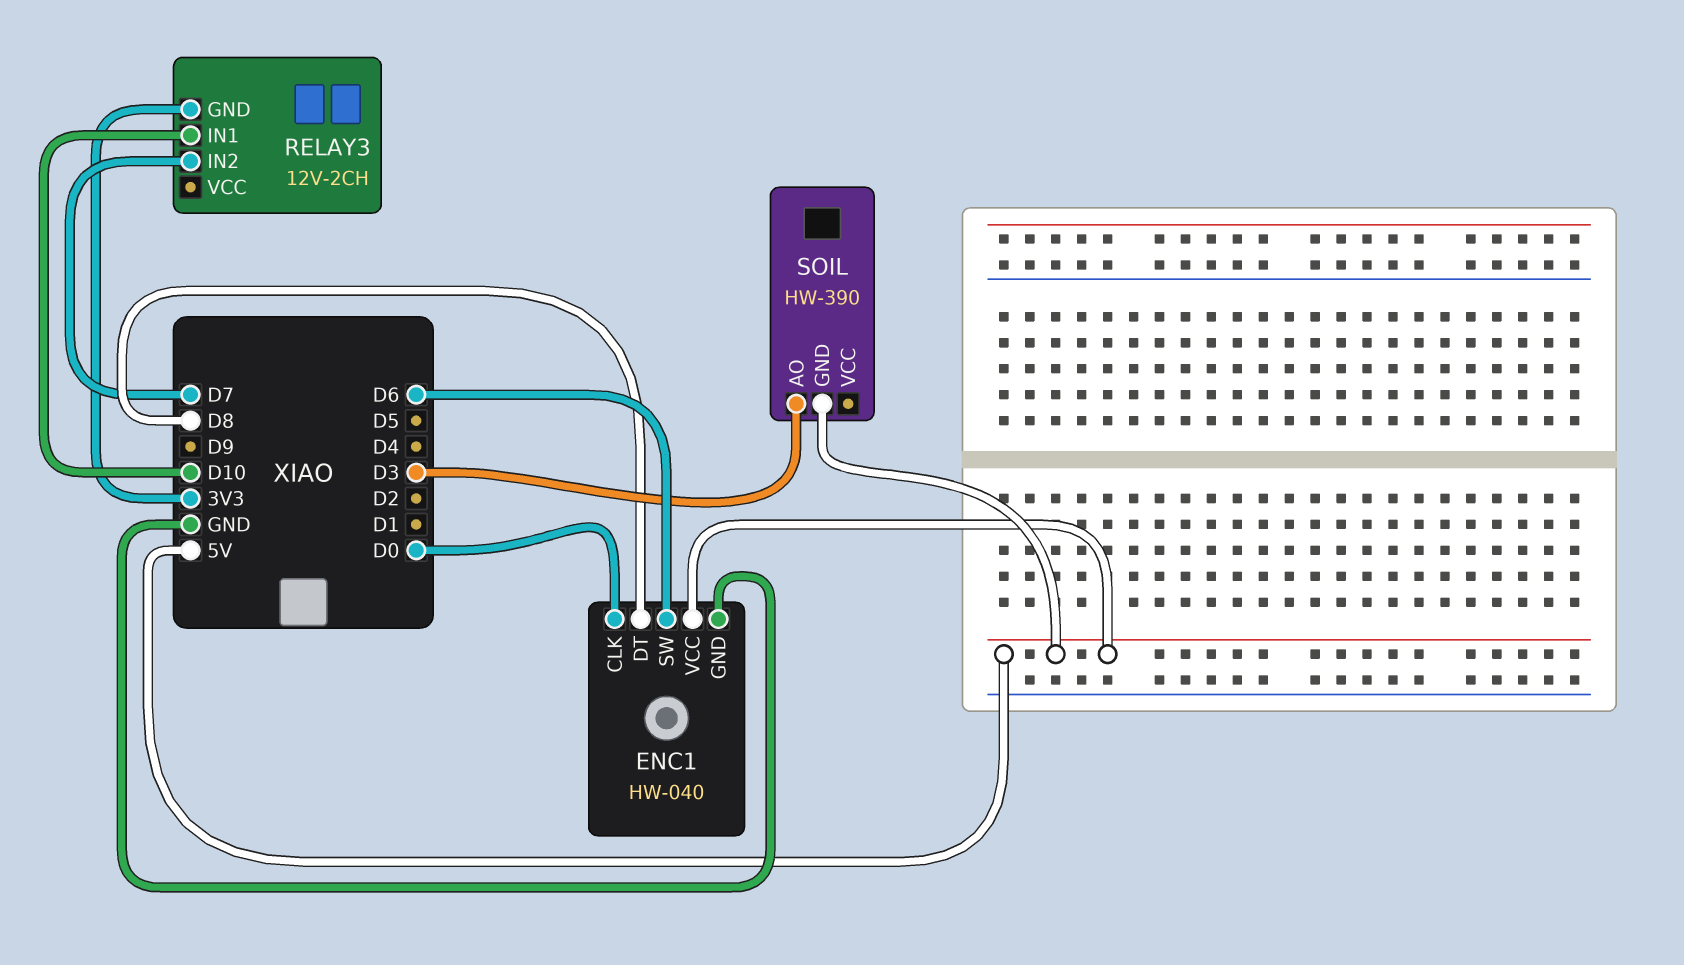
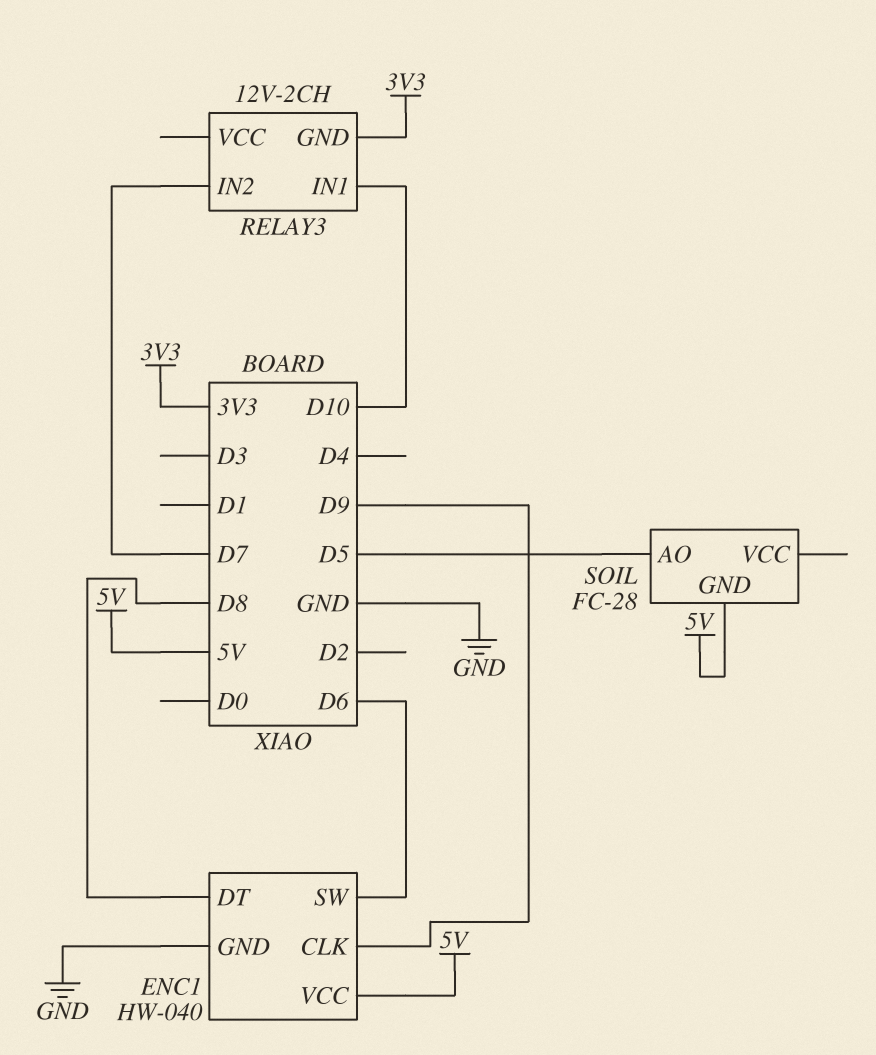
ENC1 pin CLK: D0 -> D9
SOIL: HW-390 -> FC-28
SOIL pin AO: D3 -> D5

